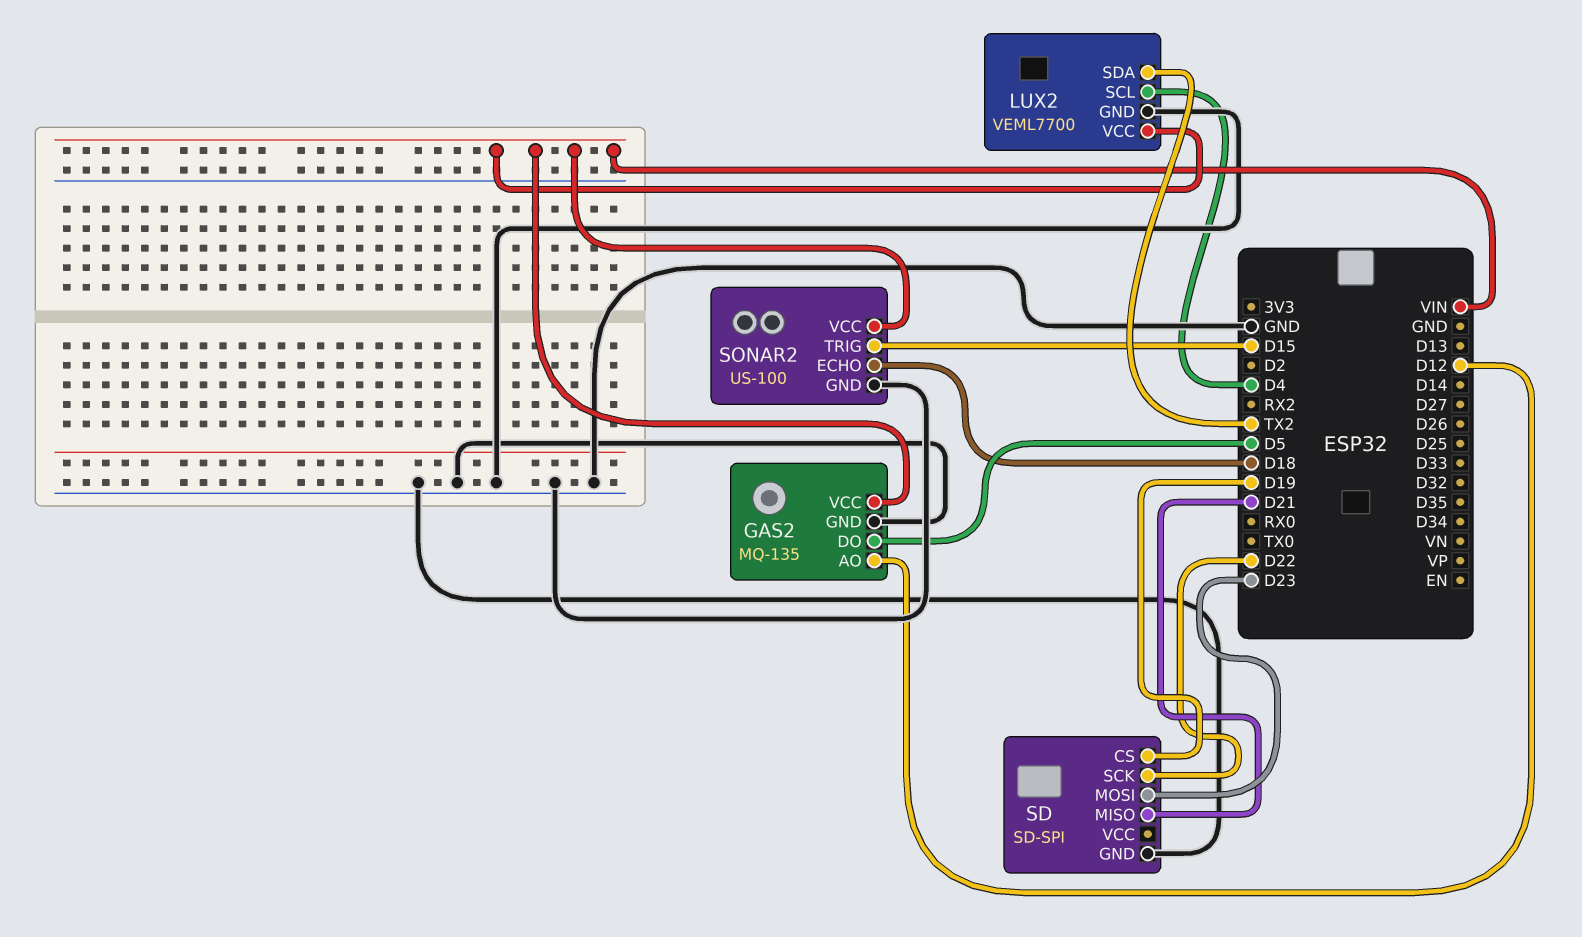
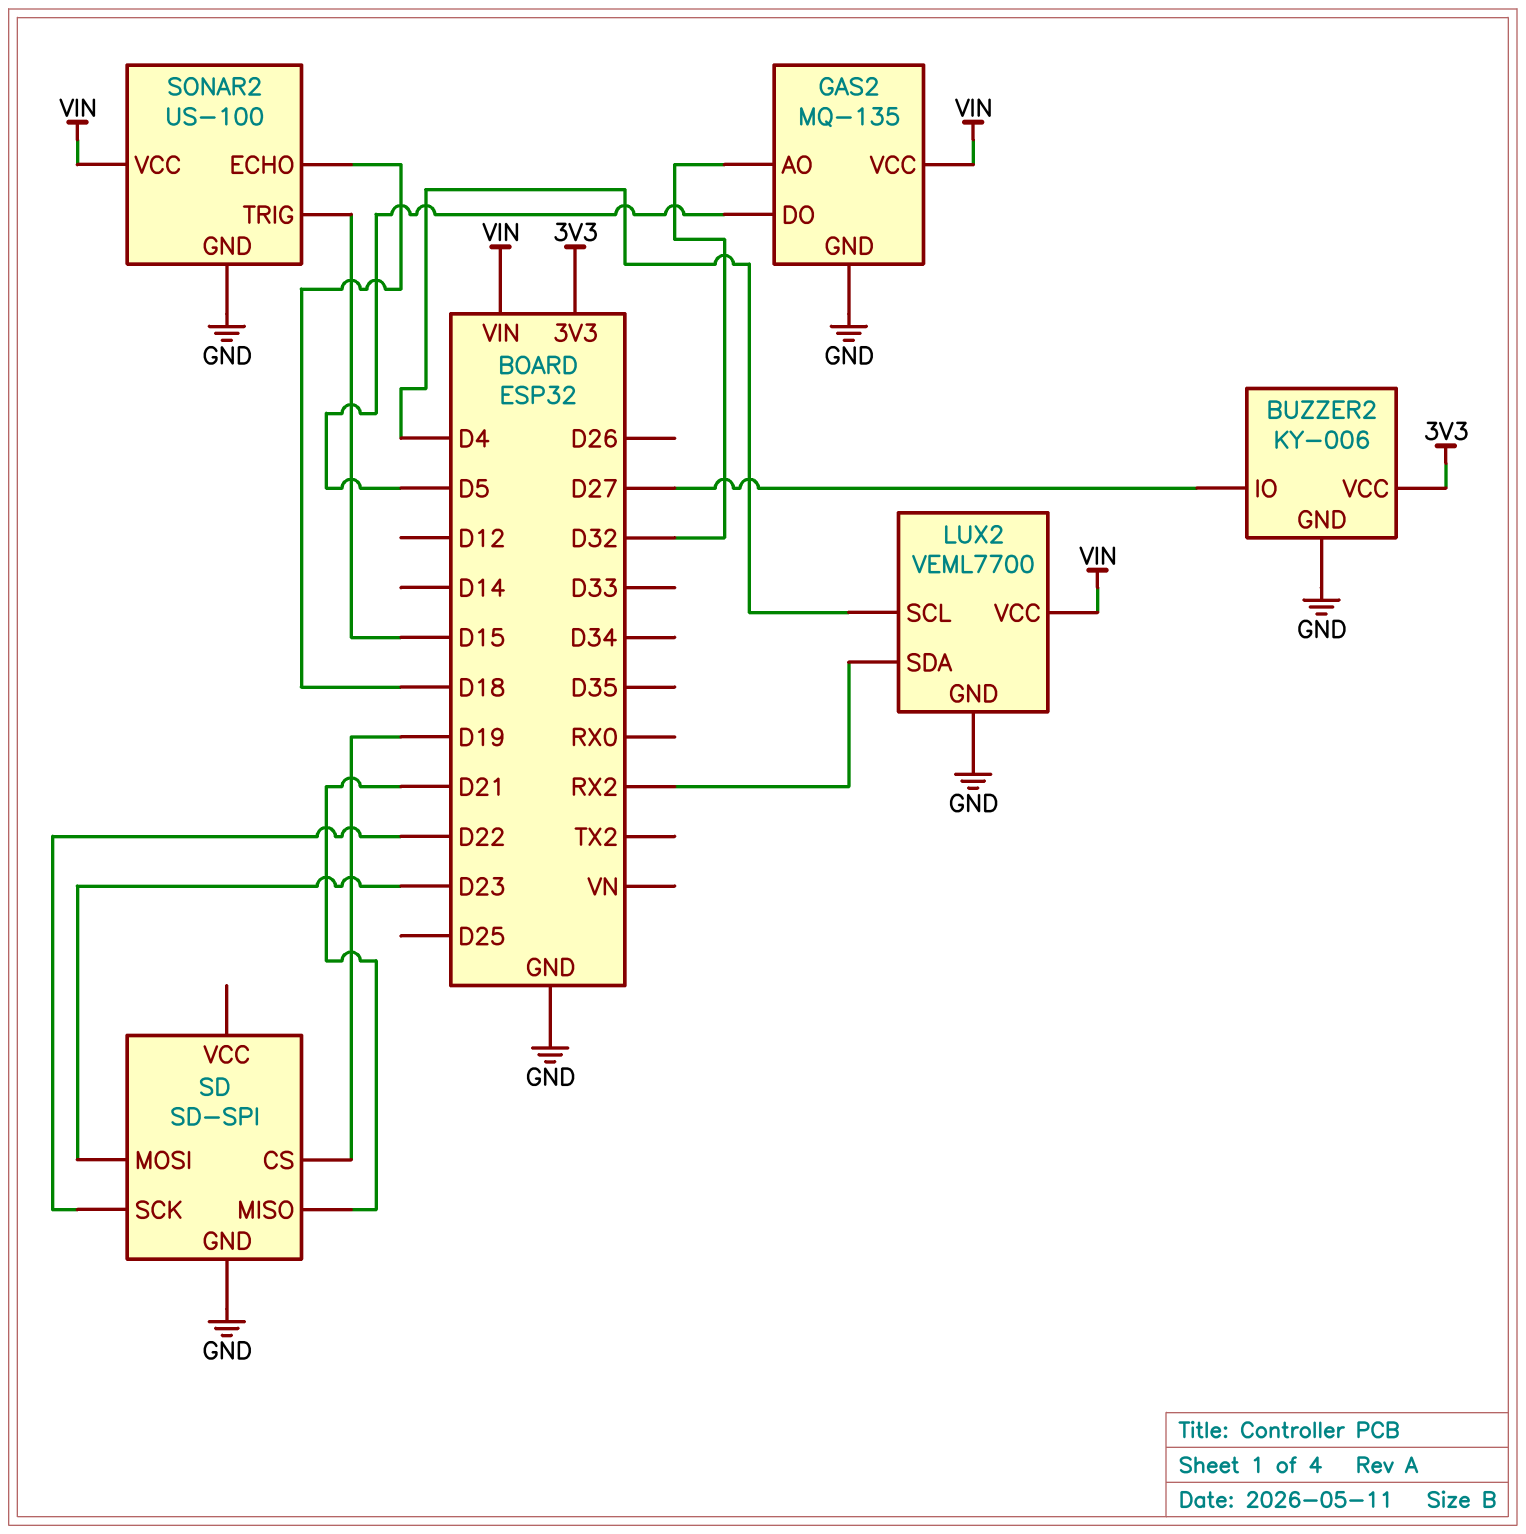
BUZZER2: none -> KY-006
BUZZER2 pin GND: none -> GND
BUZZER2 pin IO: none -> D27
BUZZER2 pin VCC: none -> 3V3
GAS2 pin AO: D12 -> D32
LUX2 pin SDA: TX2 -> RX2

